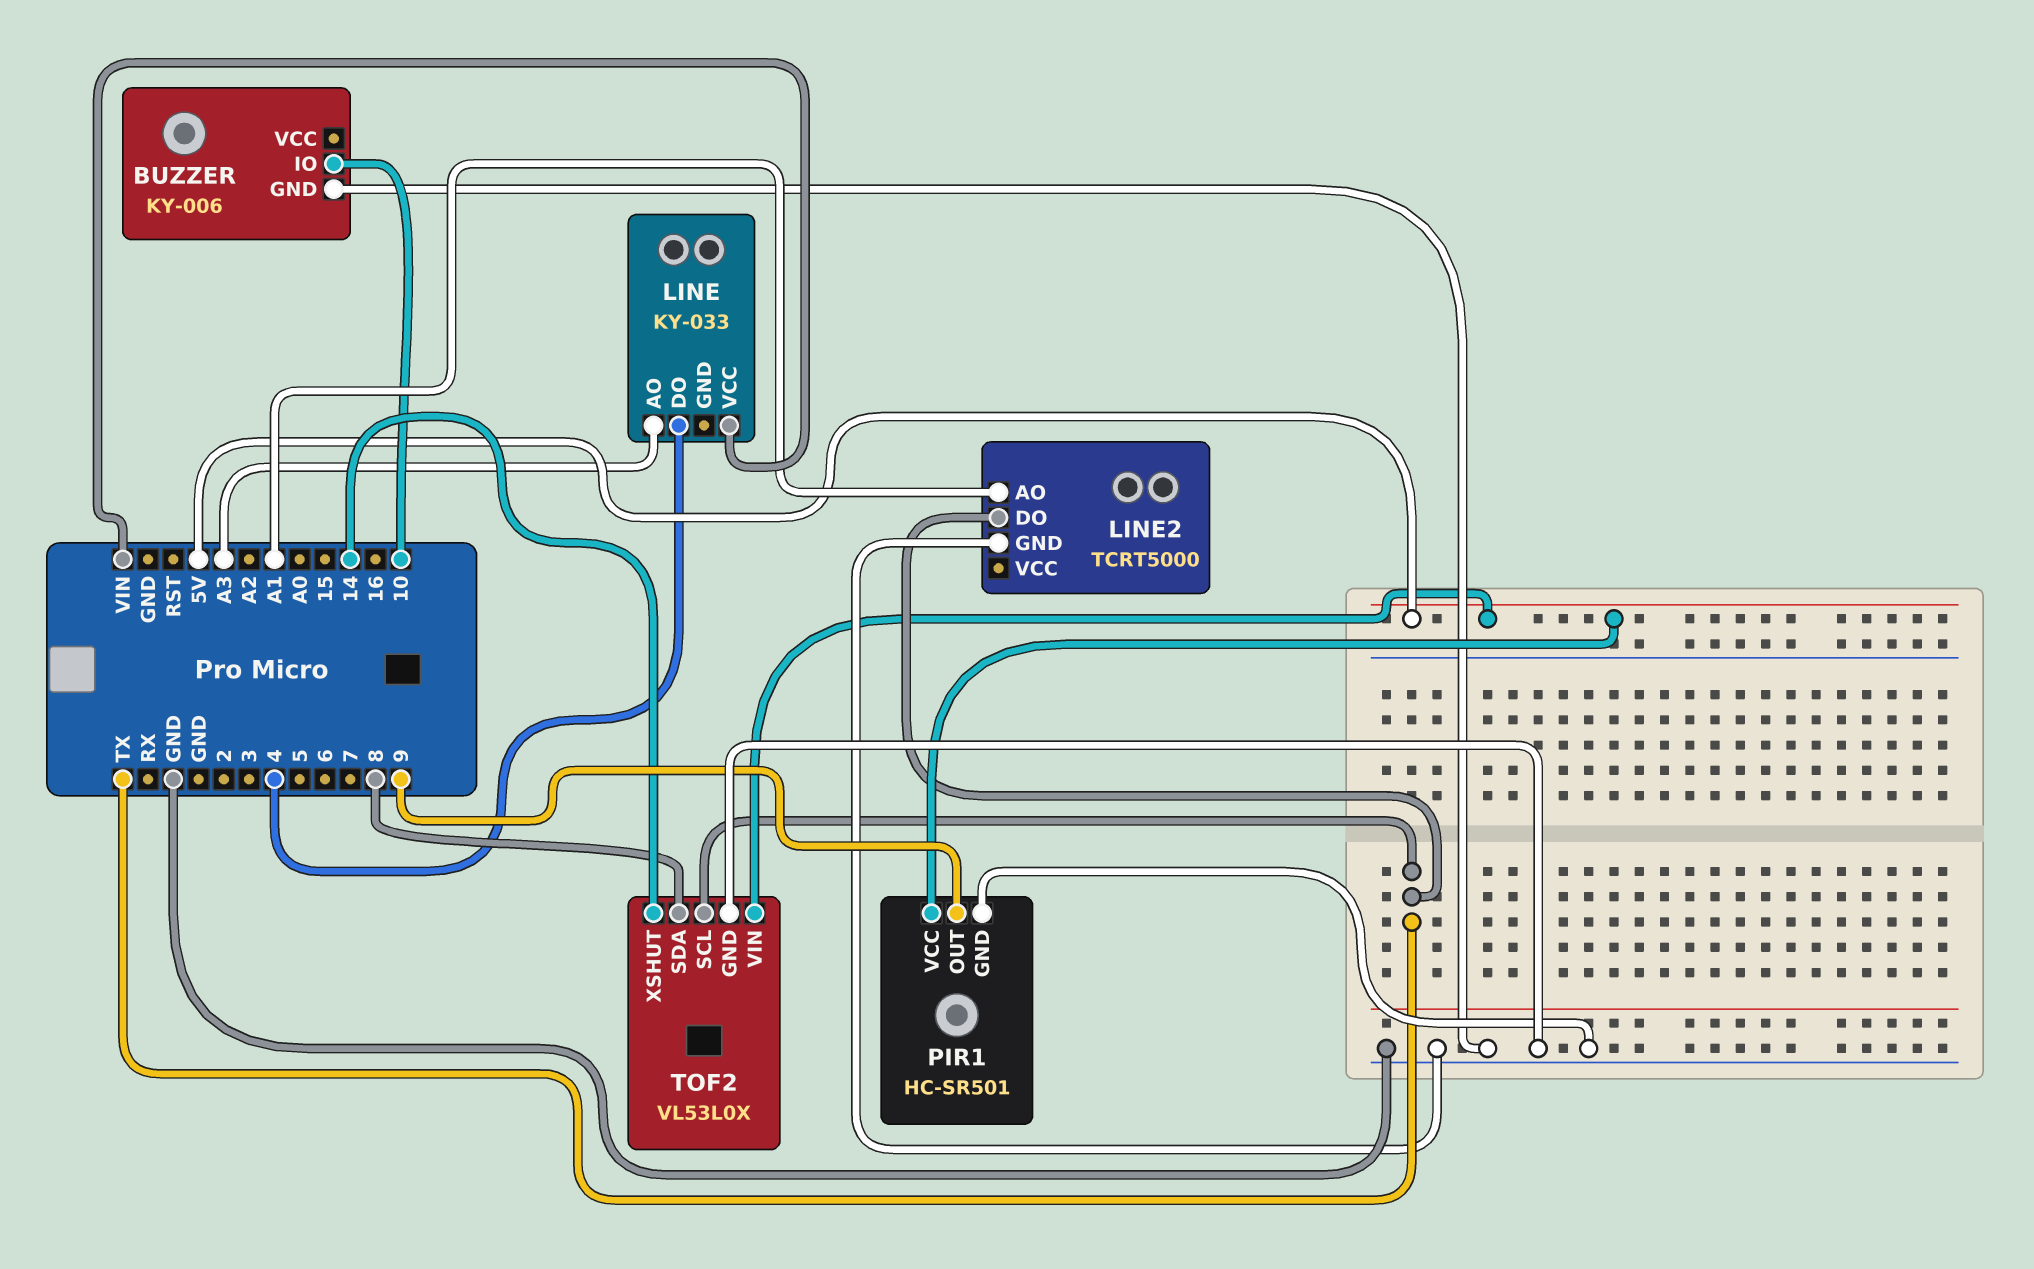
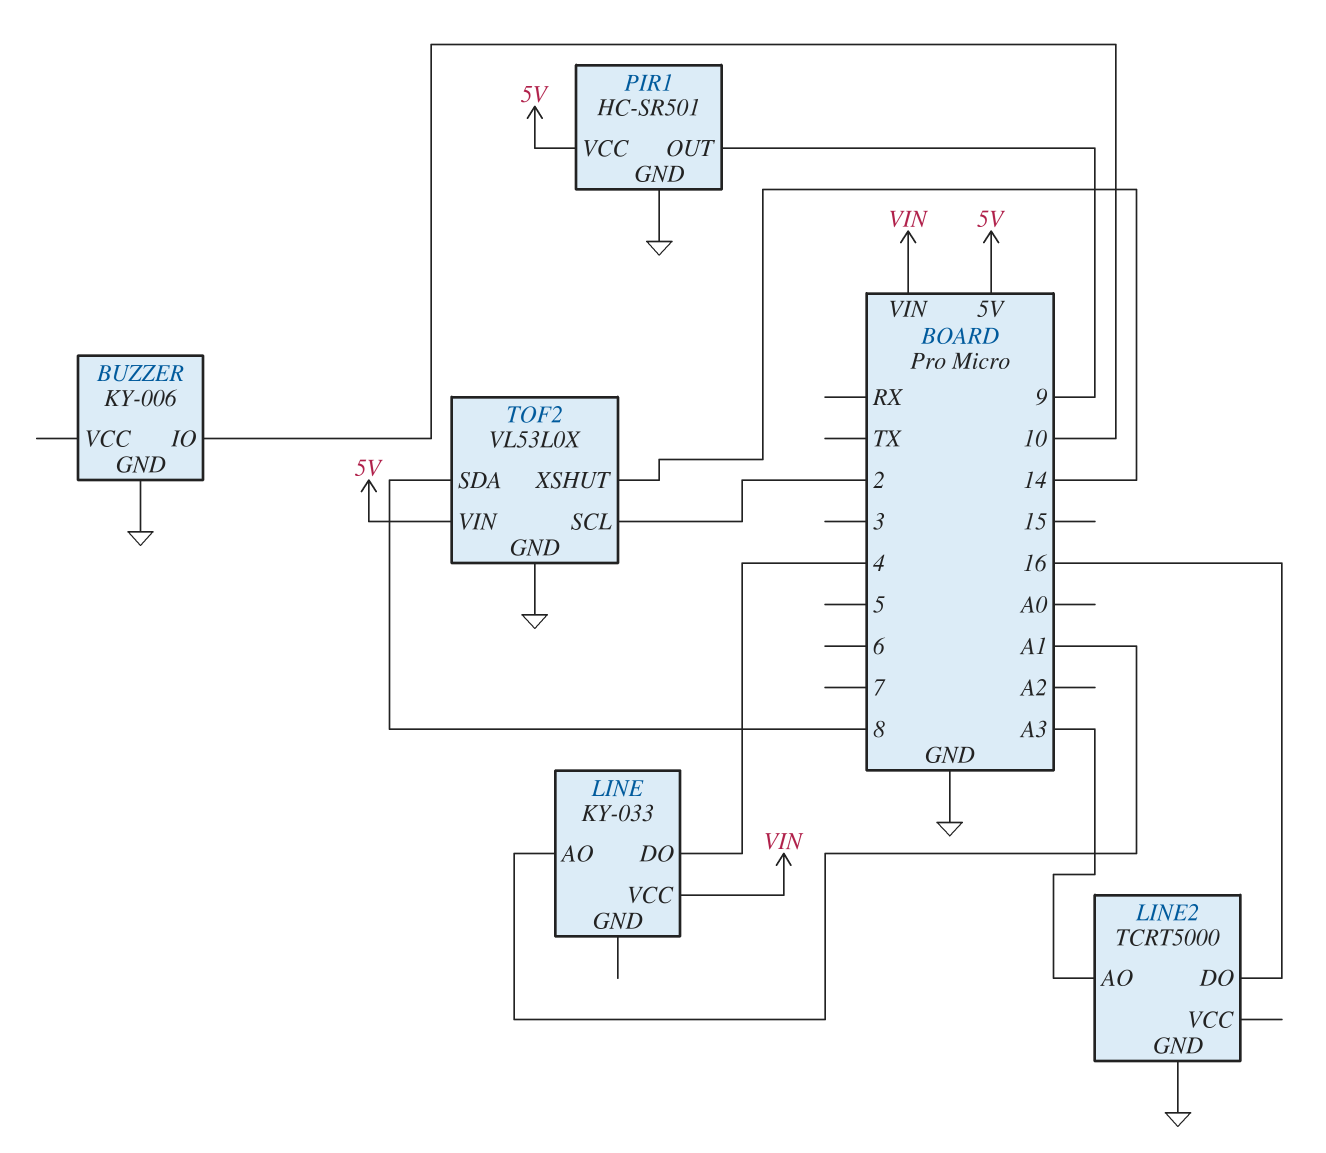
LINE pin AO: A3 -> A1
LINE2 pin AO: A1 -> A3
LINE2 pin DO: TX -> 16
TOF2 pin SCL: TX -> 2

